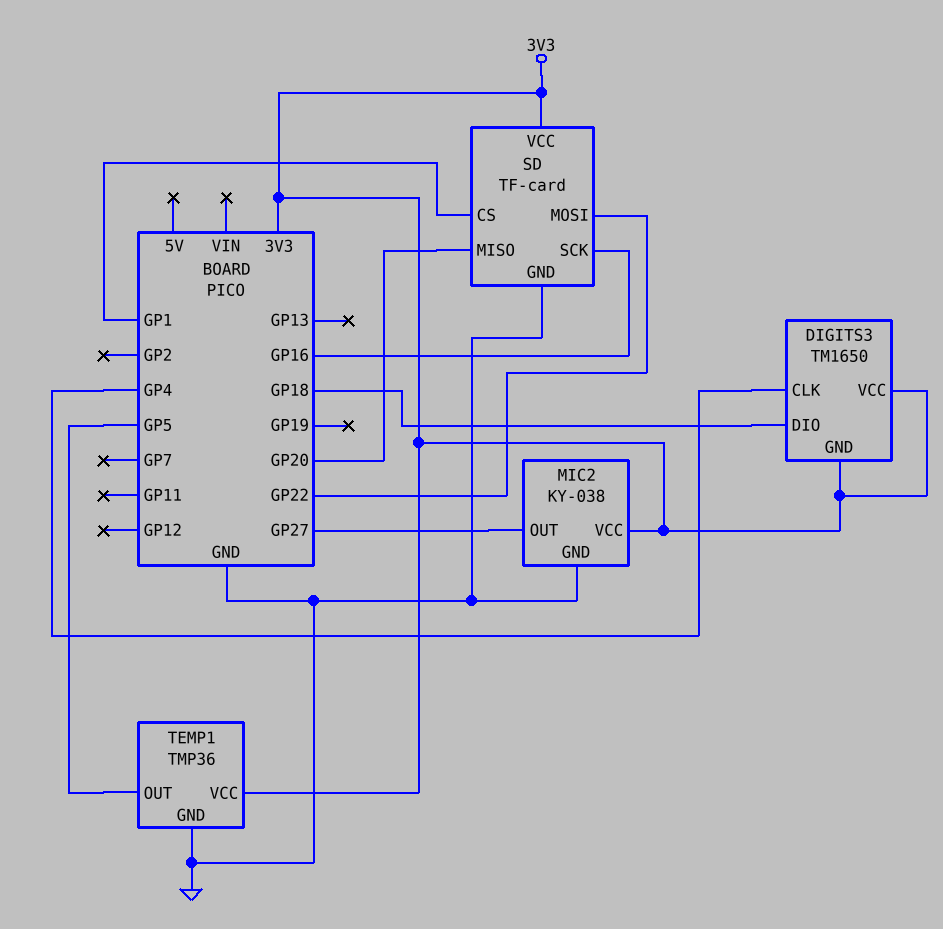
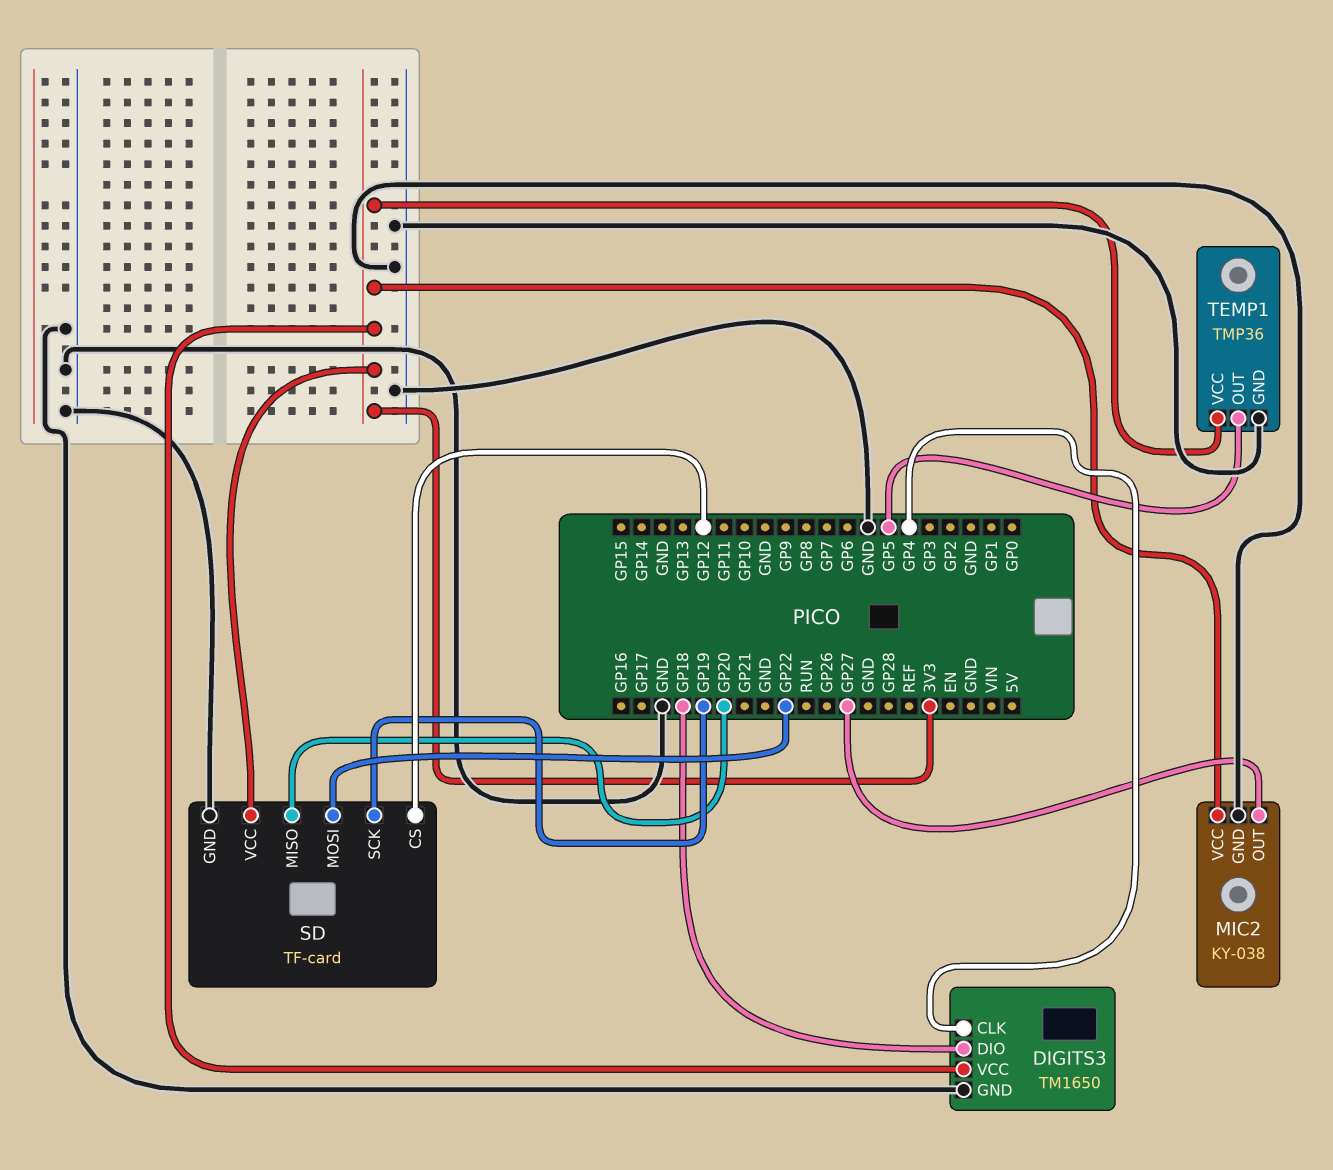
DIGITS3 pin GND: 3V3 -> GND
SD pin CS: GP1 -> GP12
SD pin SCK: GP16 -> GP19

